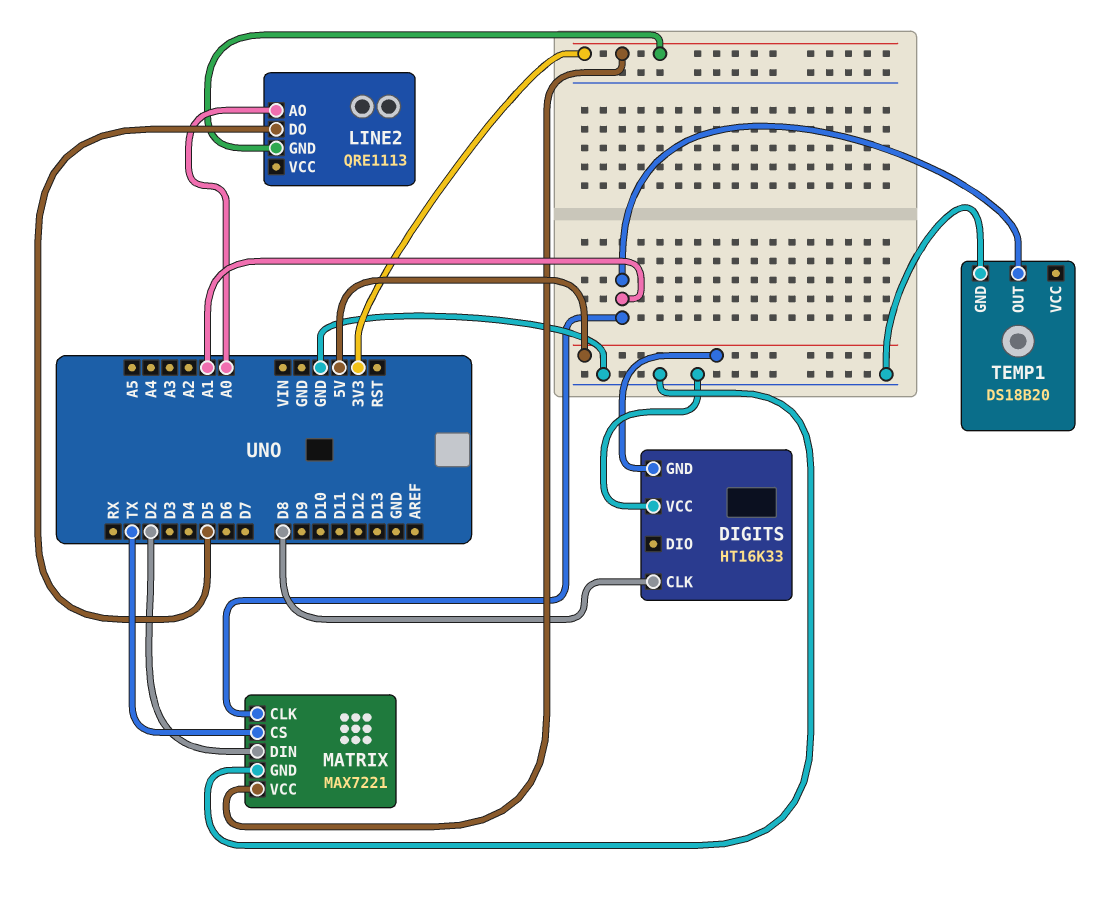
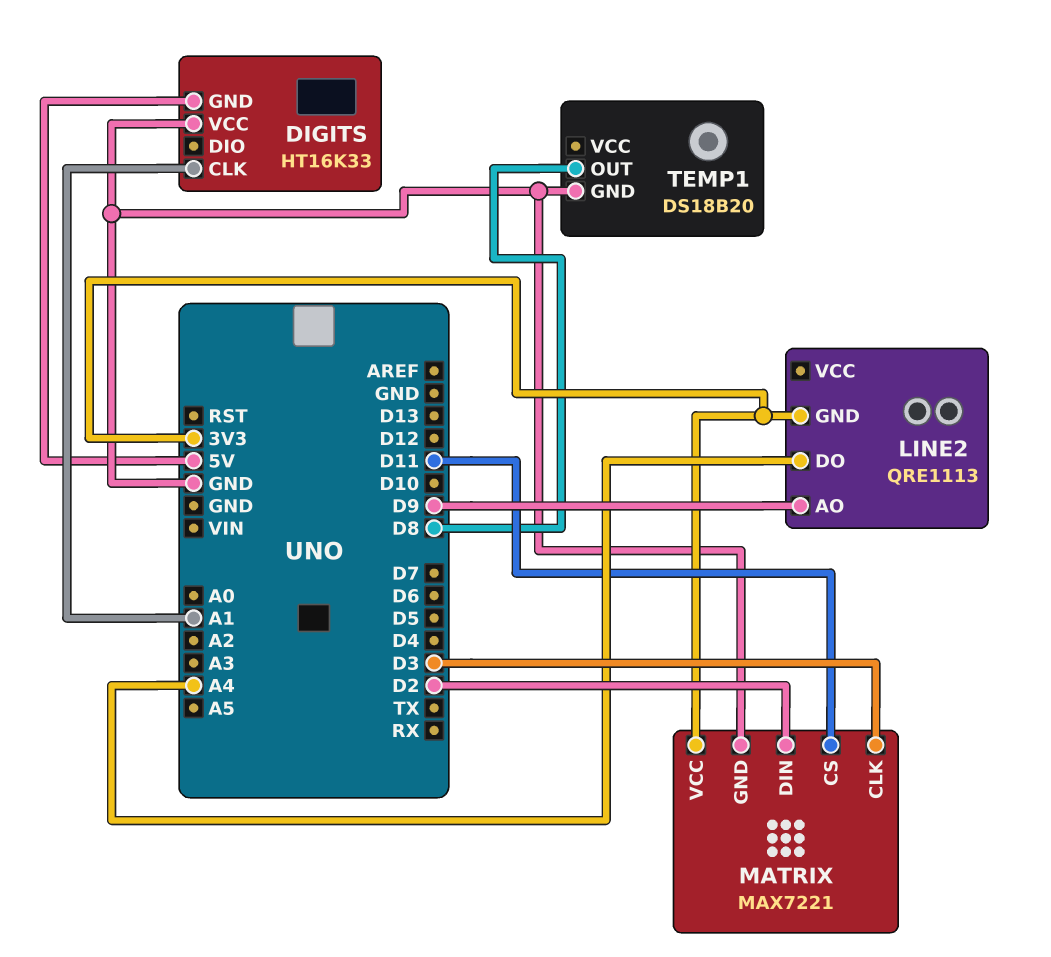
DIGITS pin CLK: D8 -> A1
LINE2 pin AO: A0 -> D9
LINE2 pin DO: D5 -> A4
MATRIX pin CLK: A1 -> D3
MATRIX pin CS: TX -> D11
TEMP1 pin OUT: A1 -> D8

